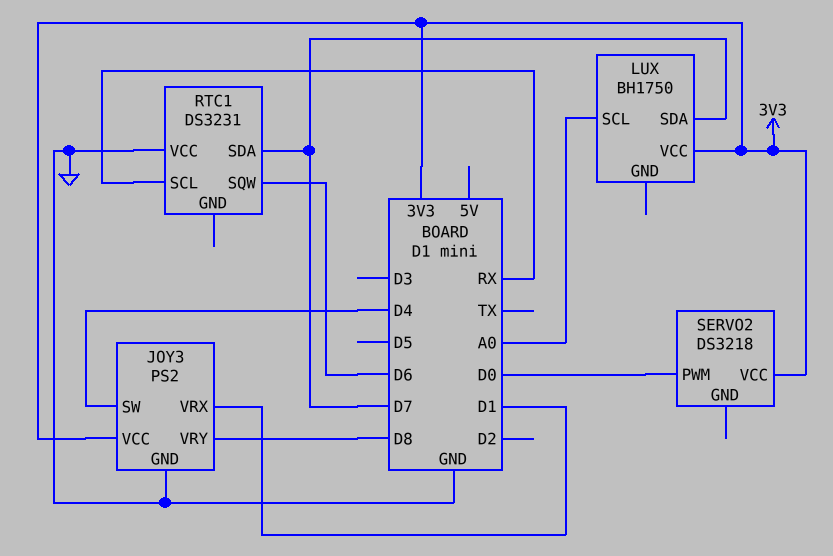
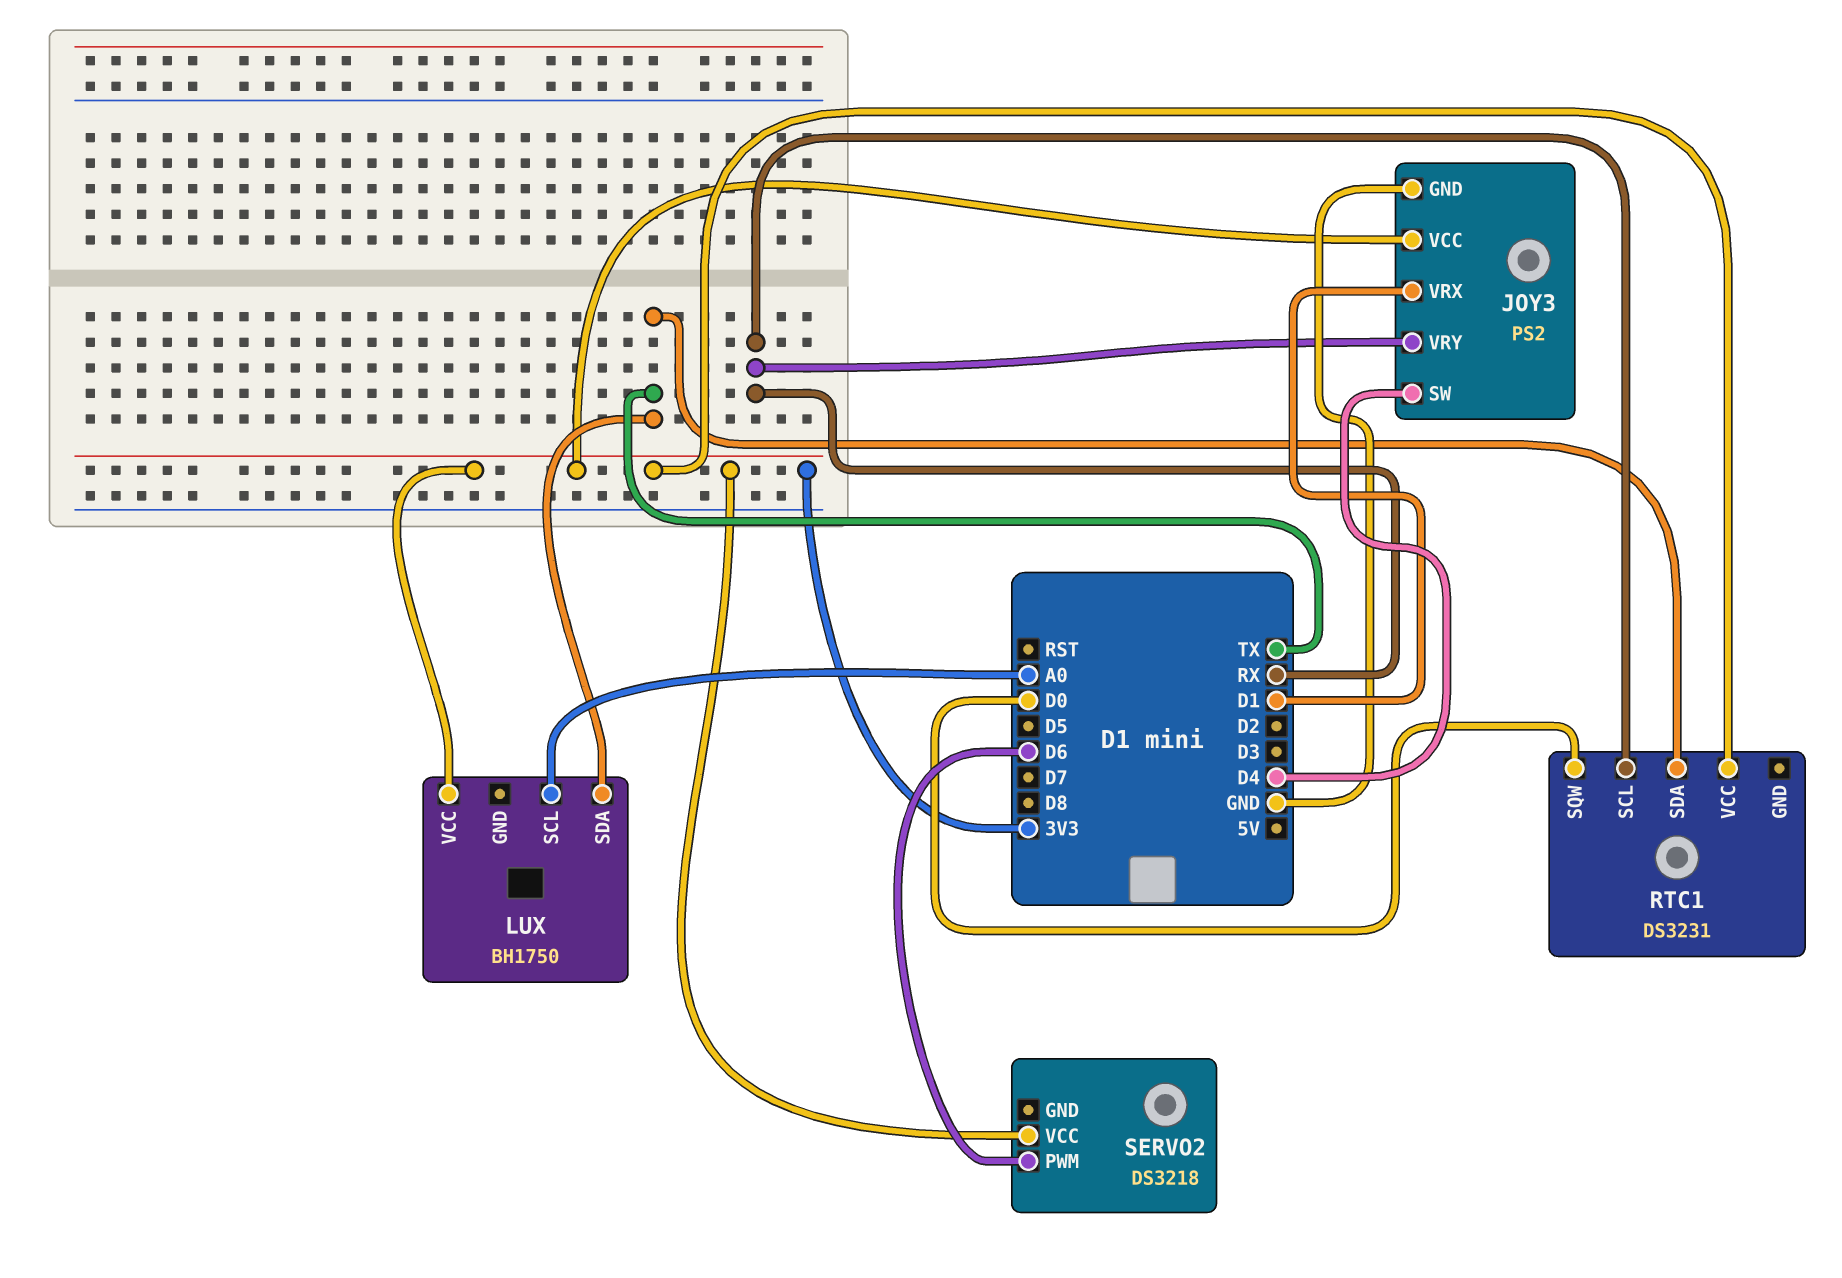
JOY3 pin VRY: D8 -> RX
LUX pin SDA: D7 -> TX
RTC1 pin SDA: D7 -> TX
RTC1 pin SQW: D6 -> D0
RTC1 pin VCC: GND -> 3V3
SERVO2 pin PWM: D0 -> D6

